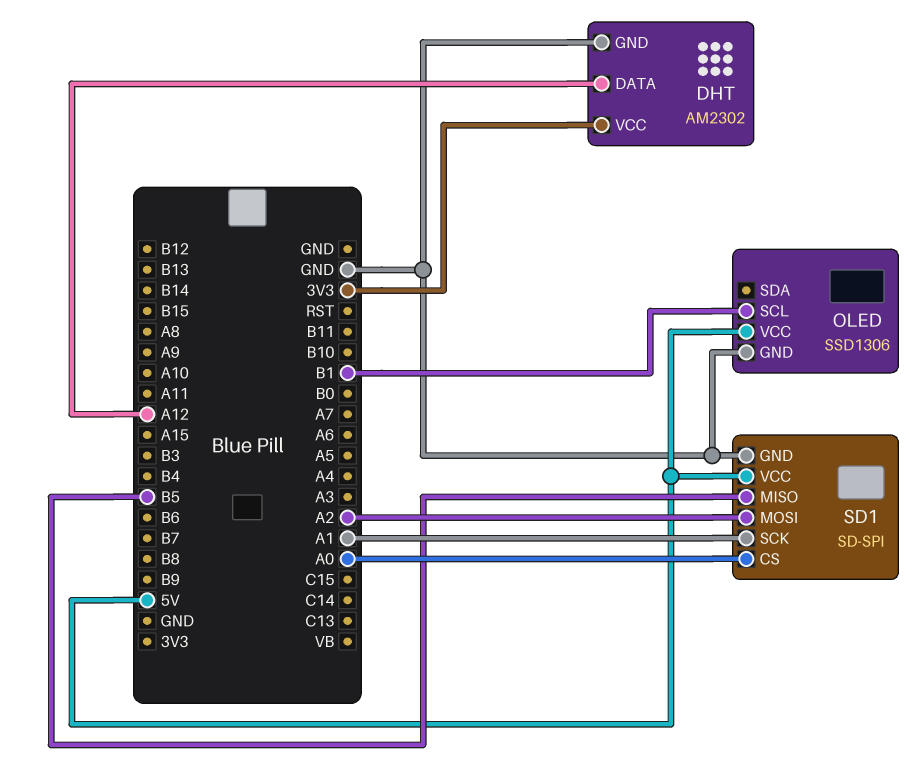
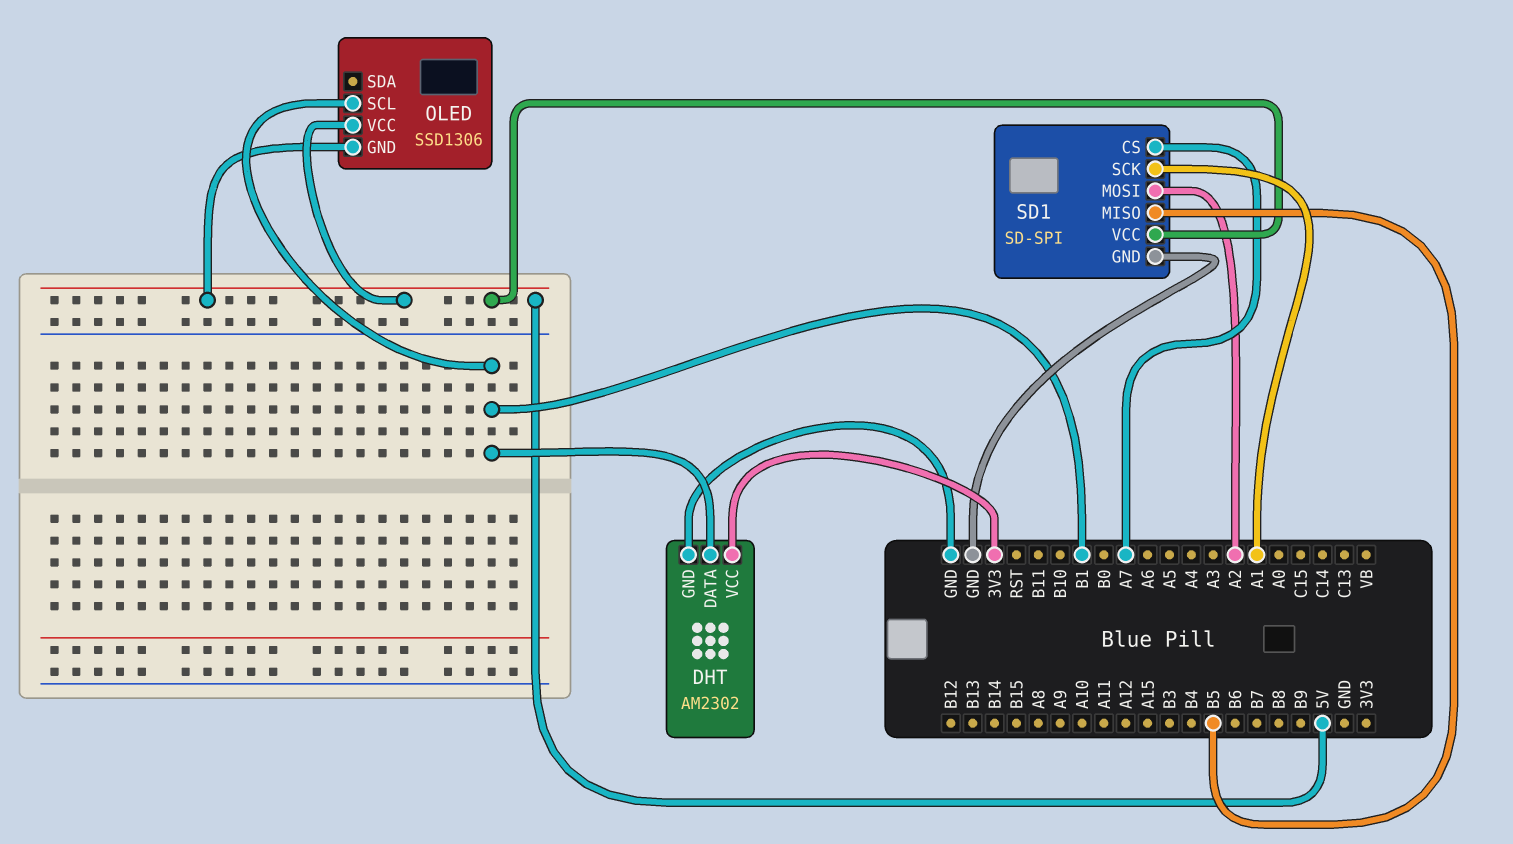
DHT pin DATA: A12 -> B1
OLED pin GND: GND -> 5V
SD1 pin CS: A0 -> A7

